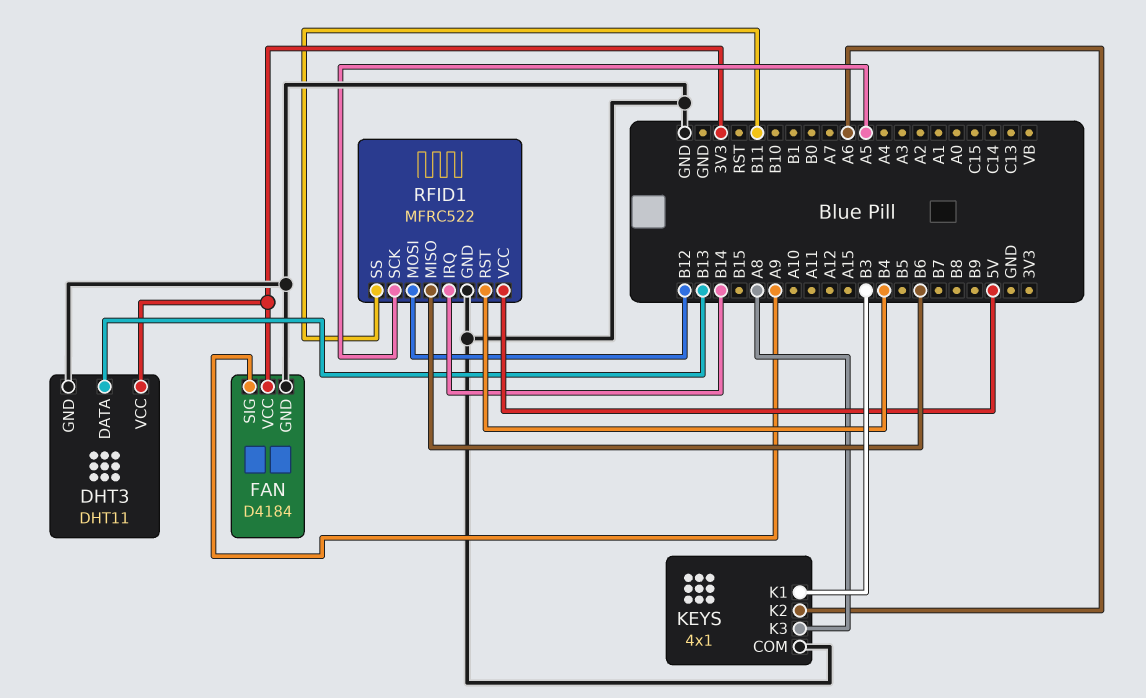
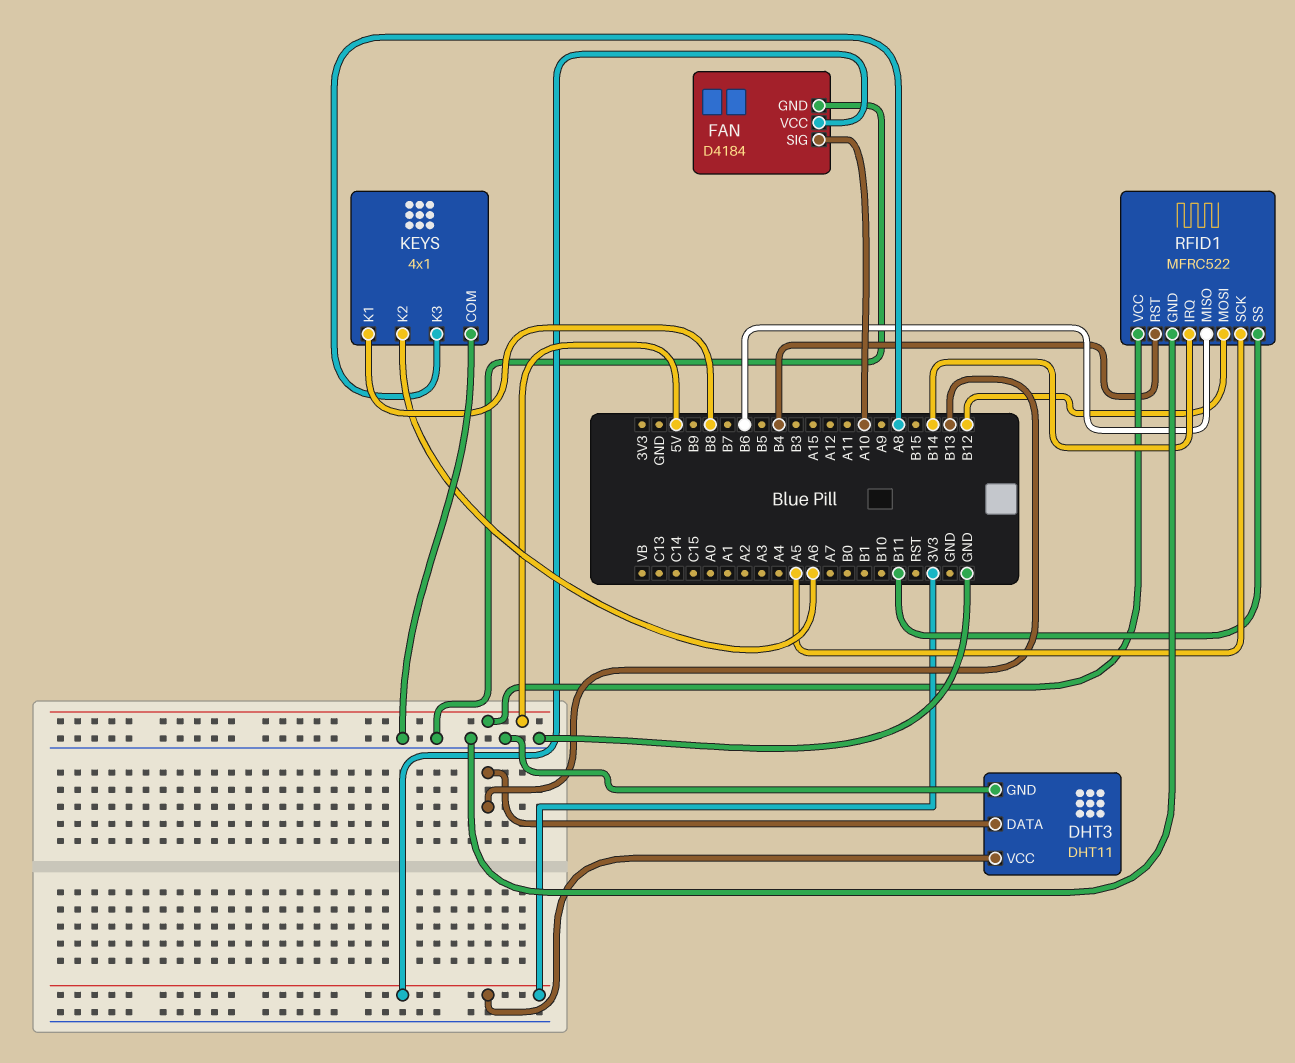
FAN pin SIG: A9 -> A10
KEYS pin K1: B3 -> B8

